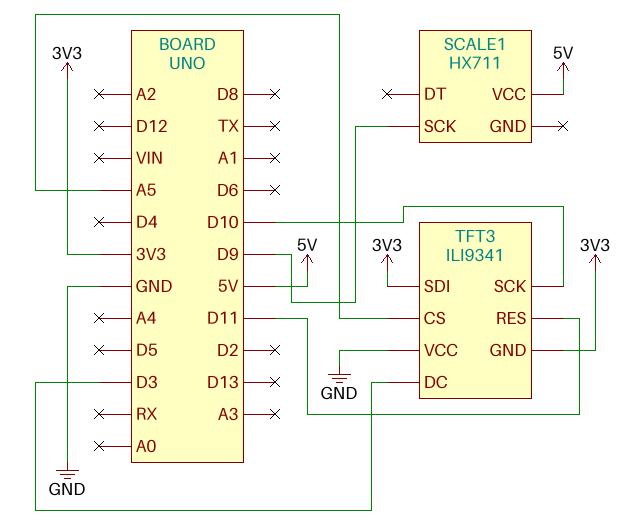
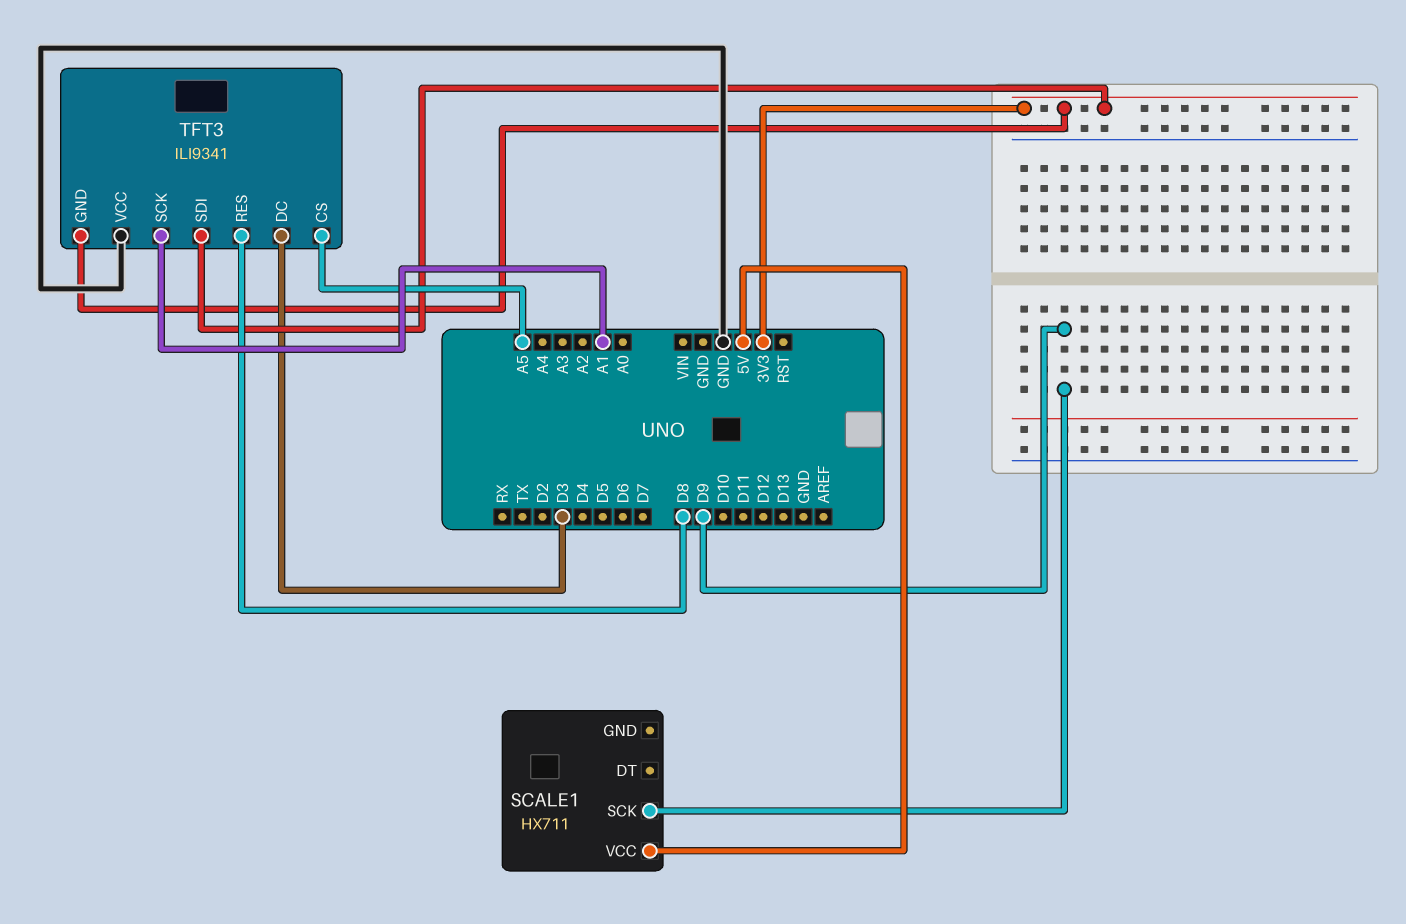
TFT3 pin RES: D11 -> D8
TFT3 pin SCK: D10 -> A1

